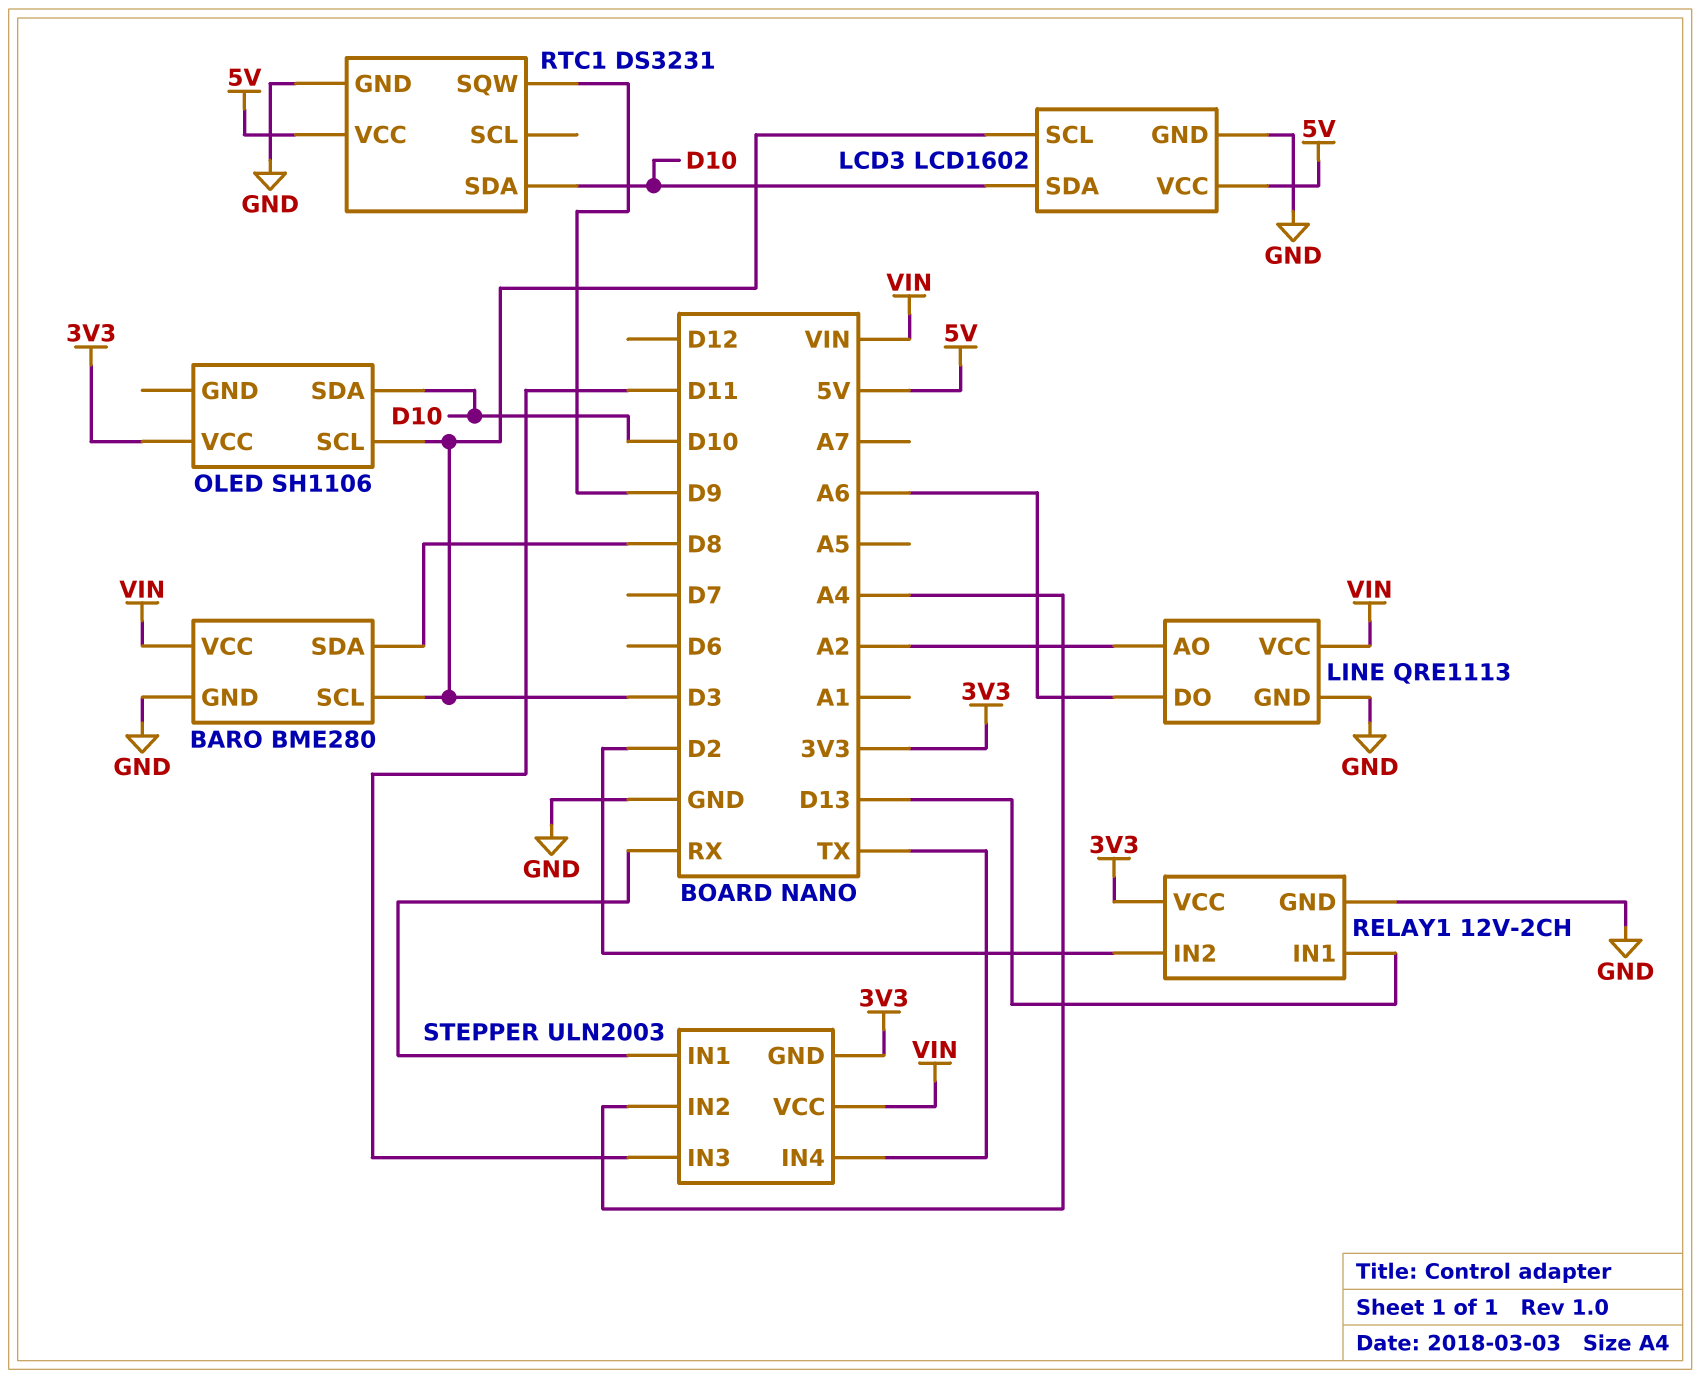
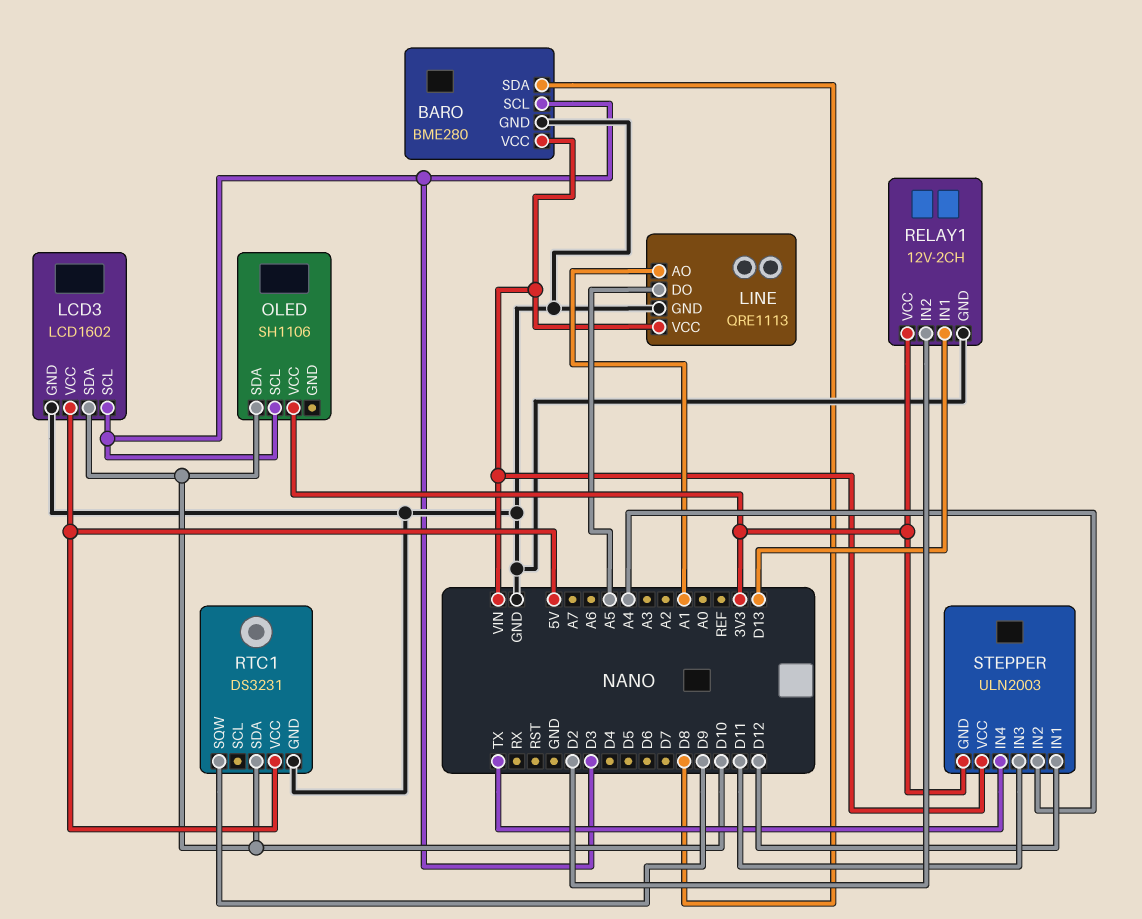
LINE pin AO: A2 -> A1
LINE pin DO: A6 -> A5
STEPPER pin IN1: RX -> D12

